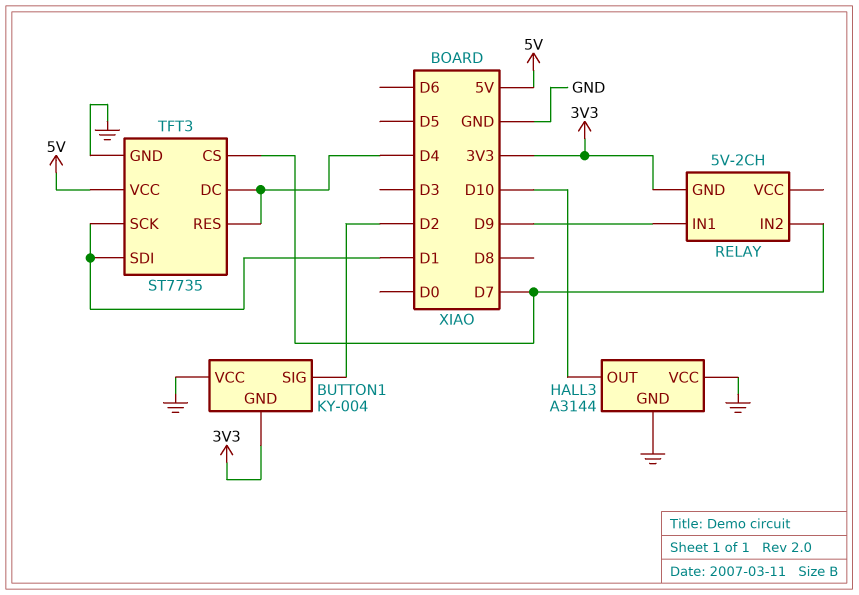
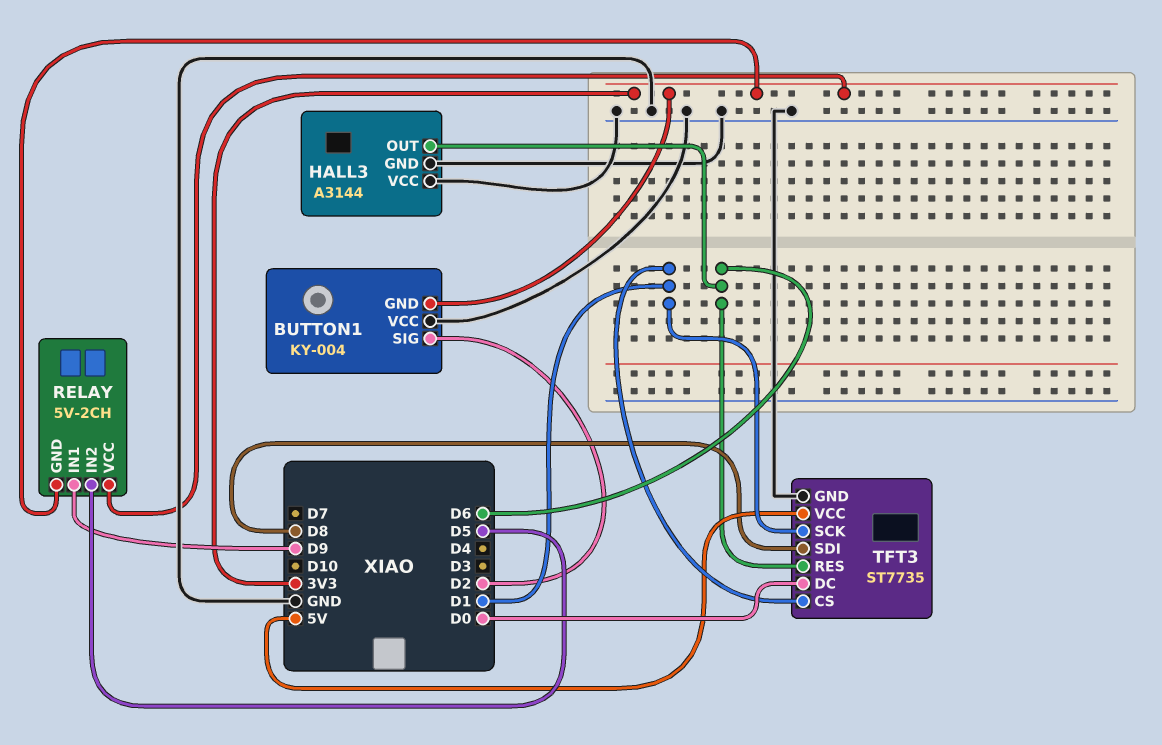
HALL3 pin OUT: D10 -> D6
RELAY pin IN2: D7 -> D5
RELAY pin VCC: none -> 3V3
TFT3 pin CS: D7 -> D1
TFT3 pin DC: D4 -> D0
TFT3 pin RES: D4 -> D6
TFT3 pin SDI: D1 -> D8

